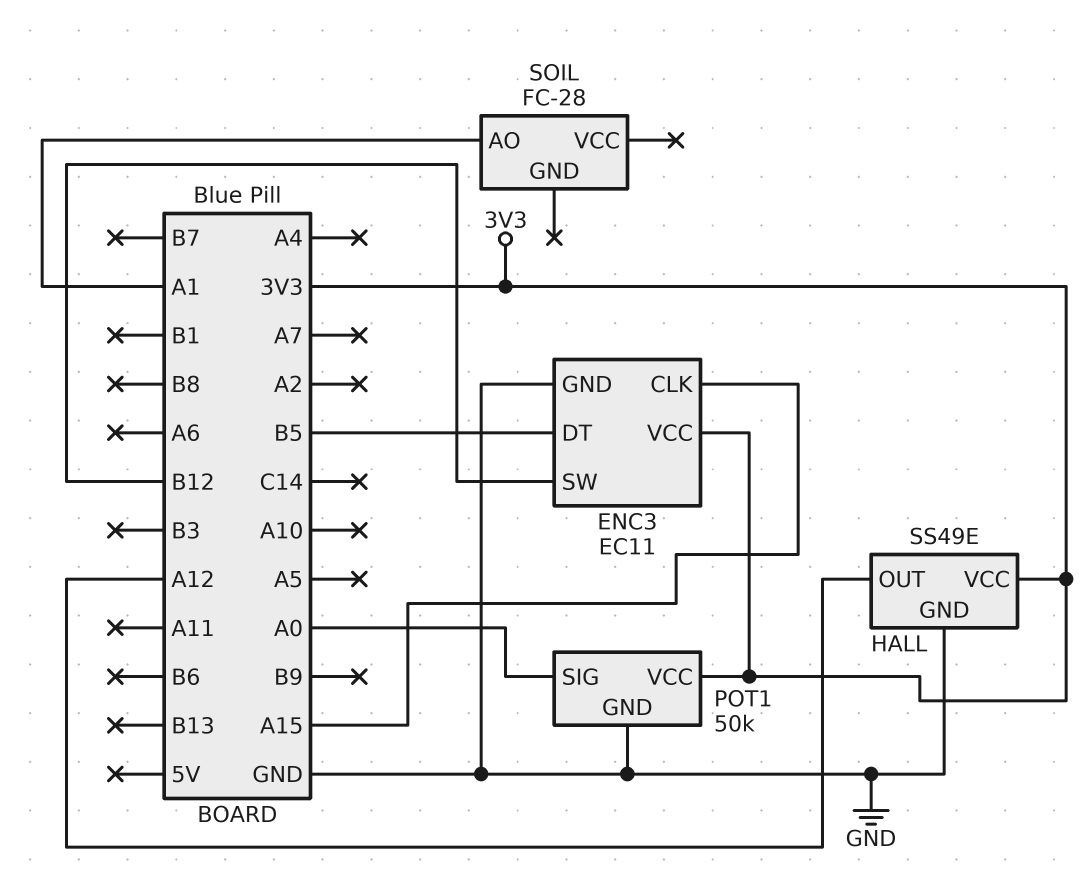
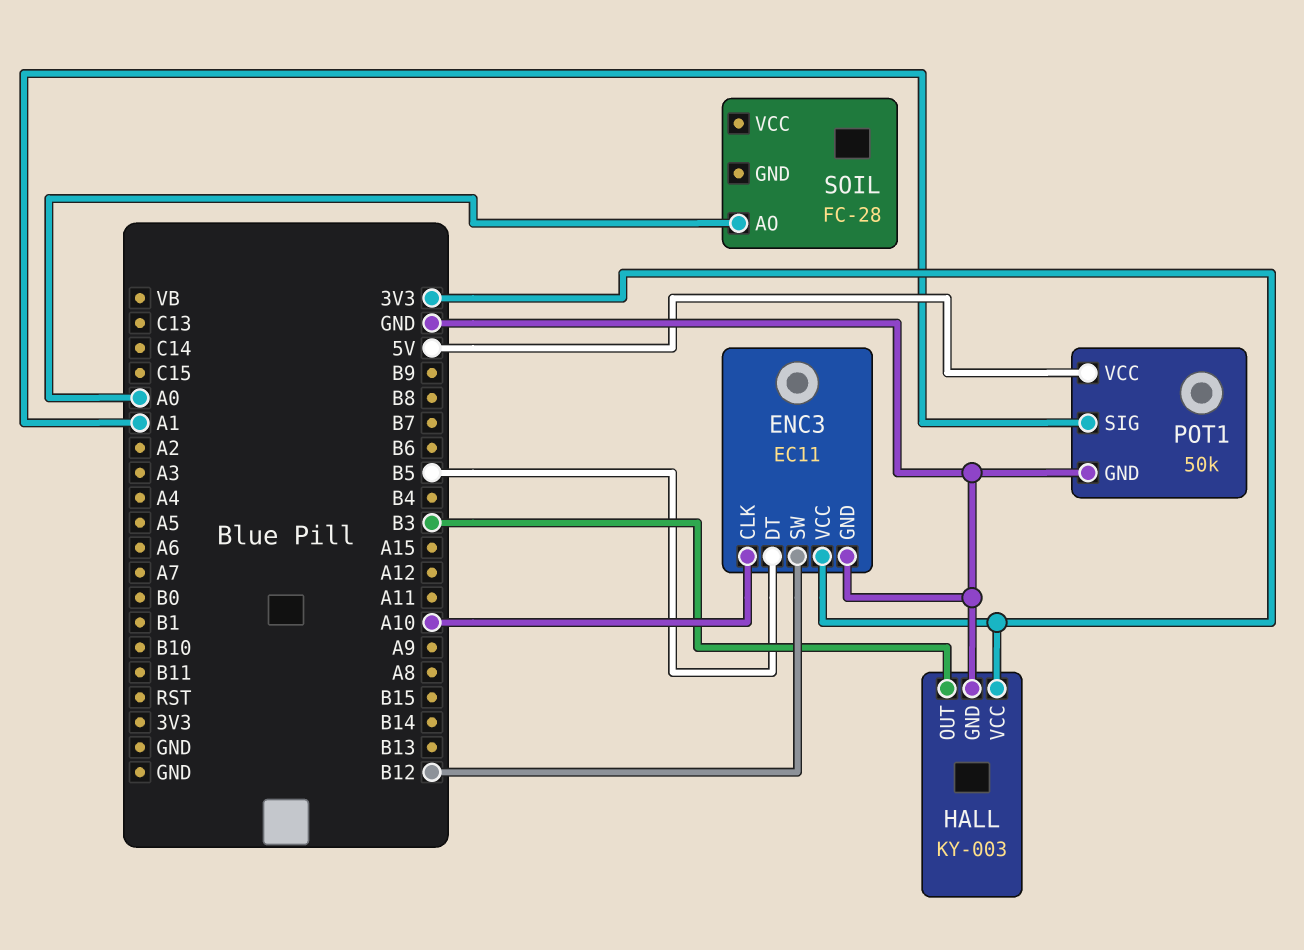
ENC3 pin CLK: A15 -> A10
HALL: SS49E -> KY-003
HALL pin OUT: A12 -> B3
POT1 pin SIG: A0 -> A1
POT1 pin VCC: 3V3 -> 5V
SOIL pin AO: A1 -> A0

